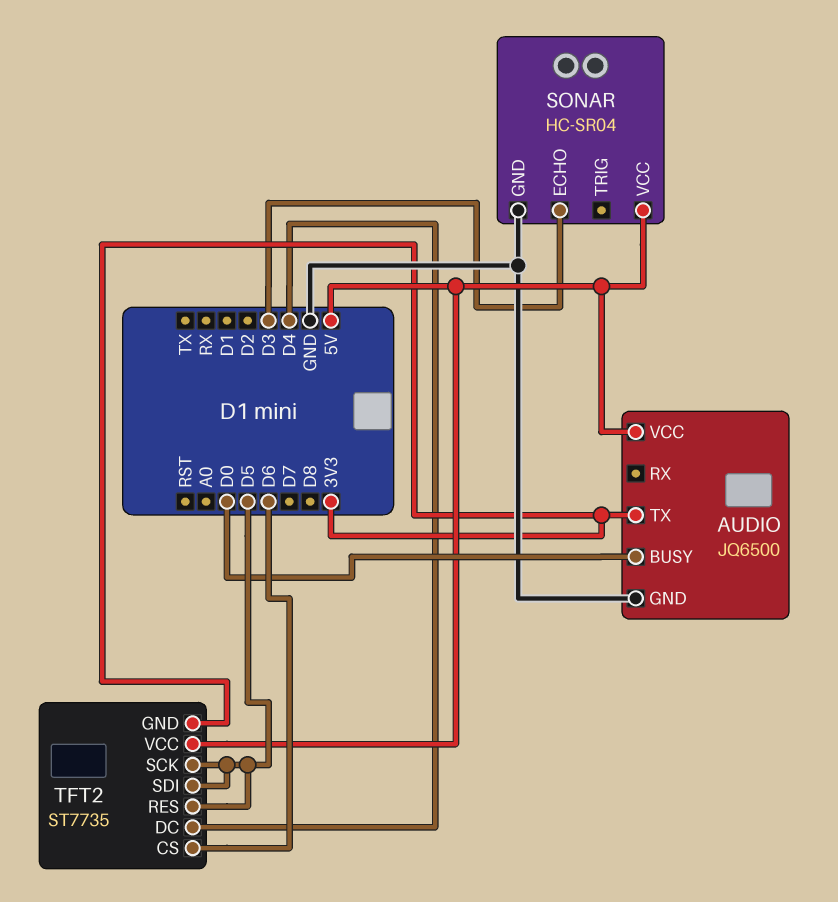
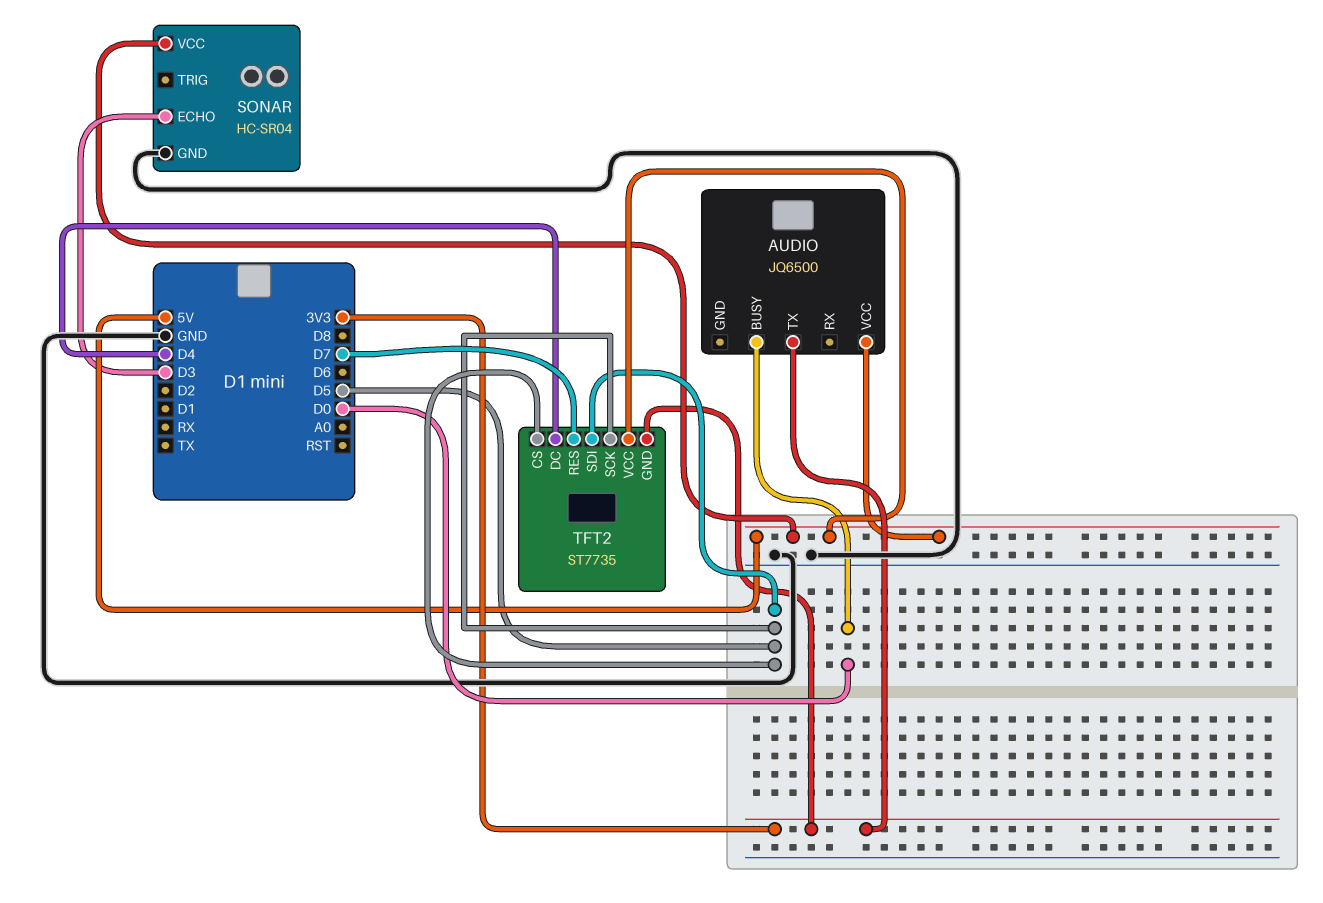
AUDIO pin GND: GND -> none
TFT2 pin CS: D6 -> D5
TFT2 pin RES: D5 -> D7

